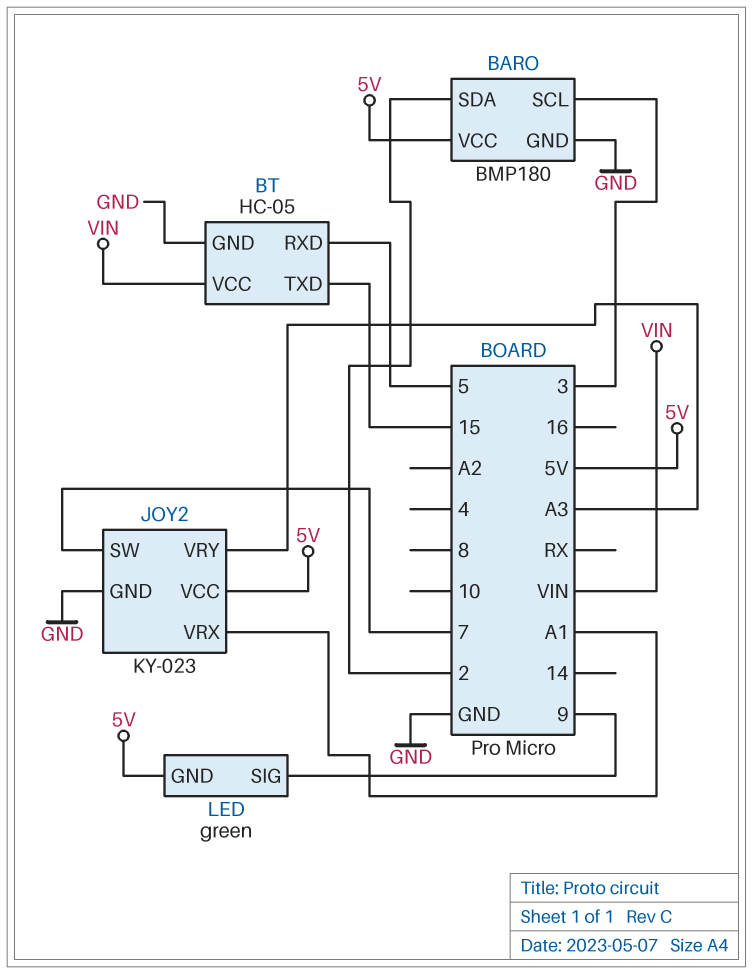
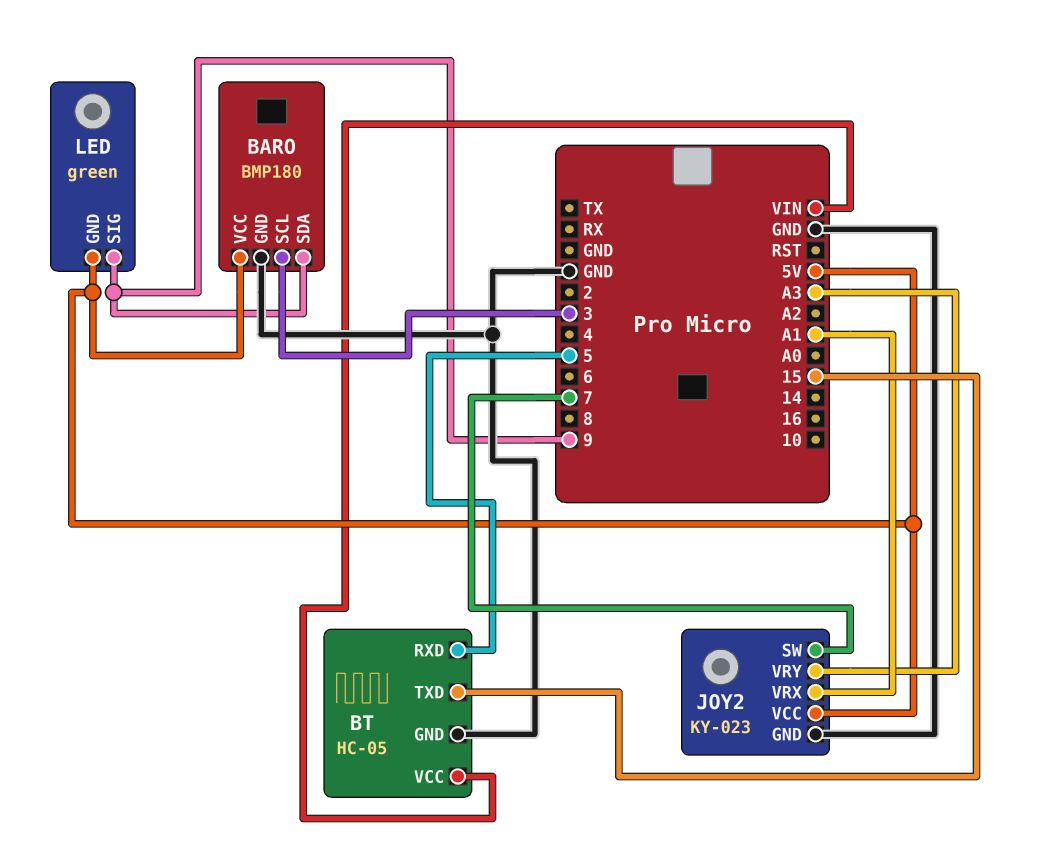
BARO pin SDA: 2 -> 9

